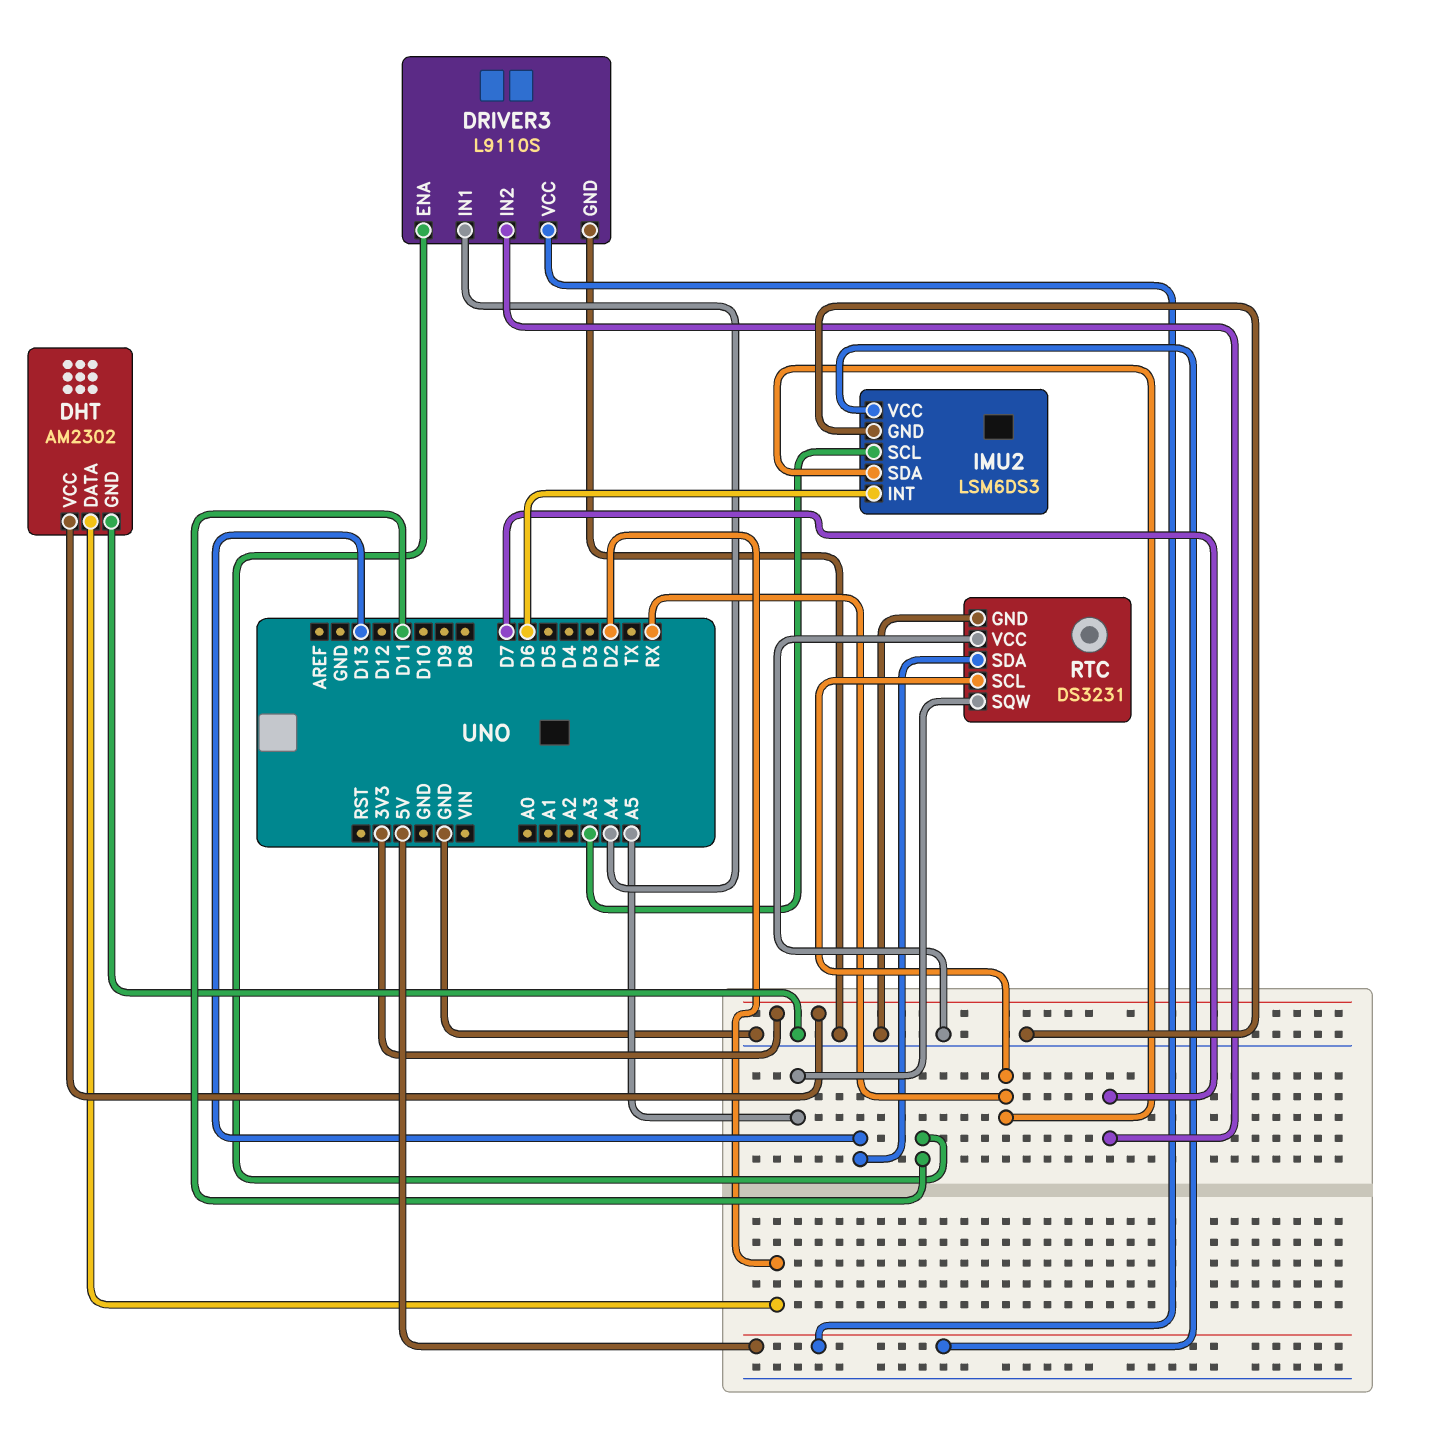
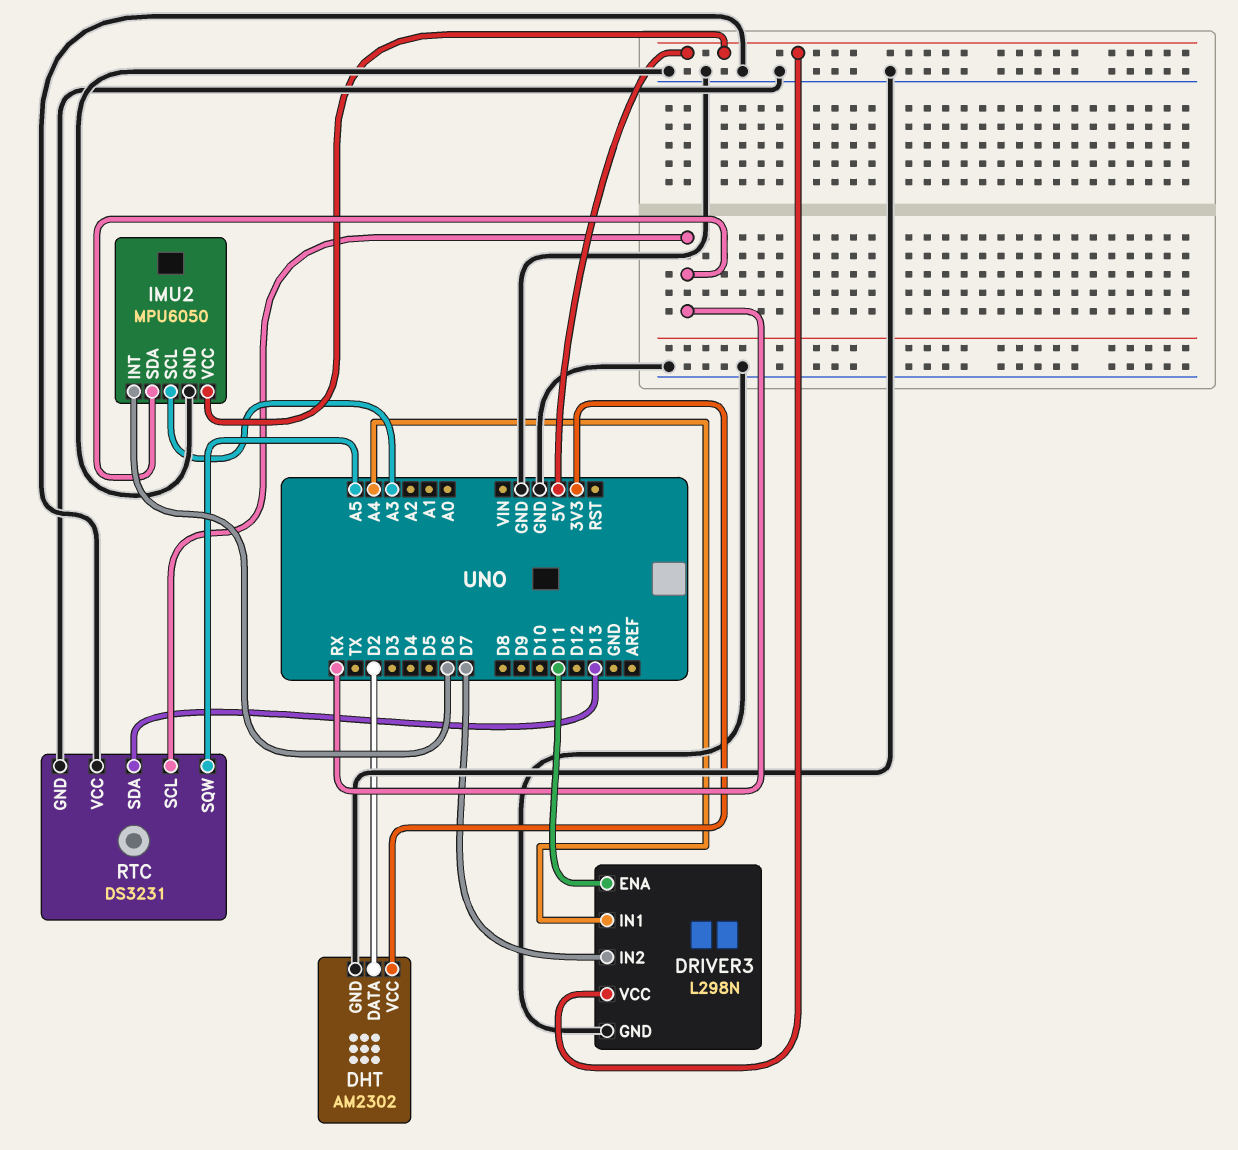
DRIVER3: L9110S -> L298N
IMU2: LSM6DS3 -> MPU6050

